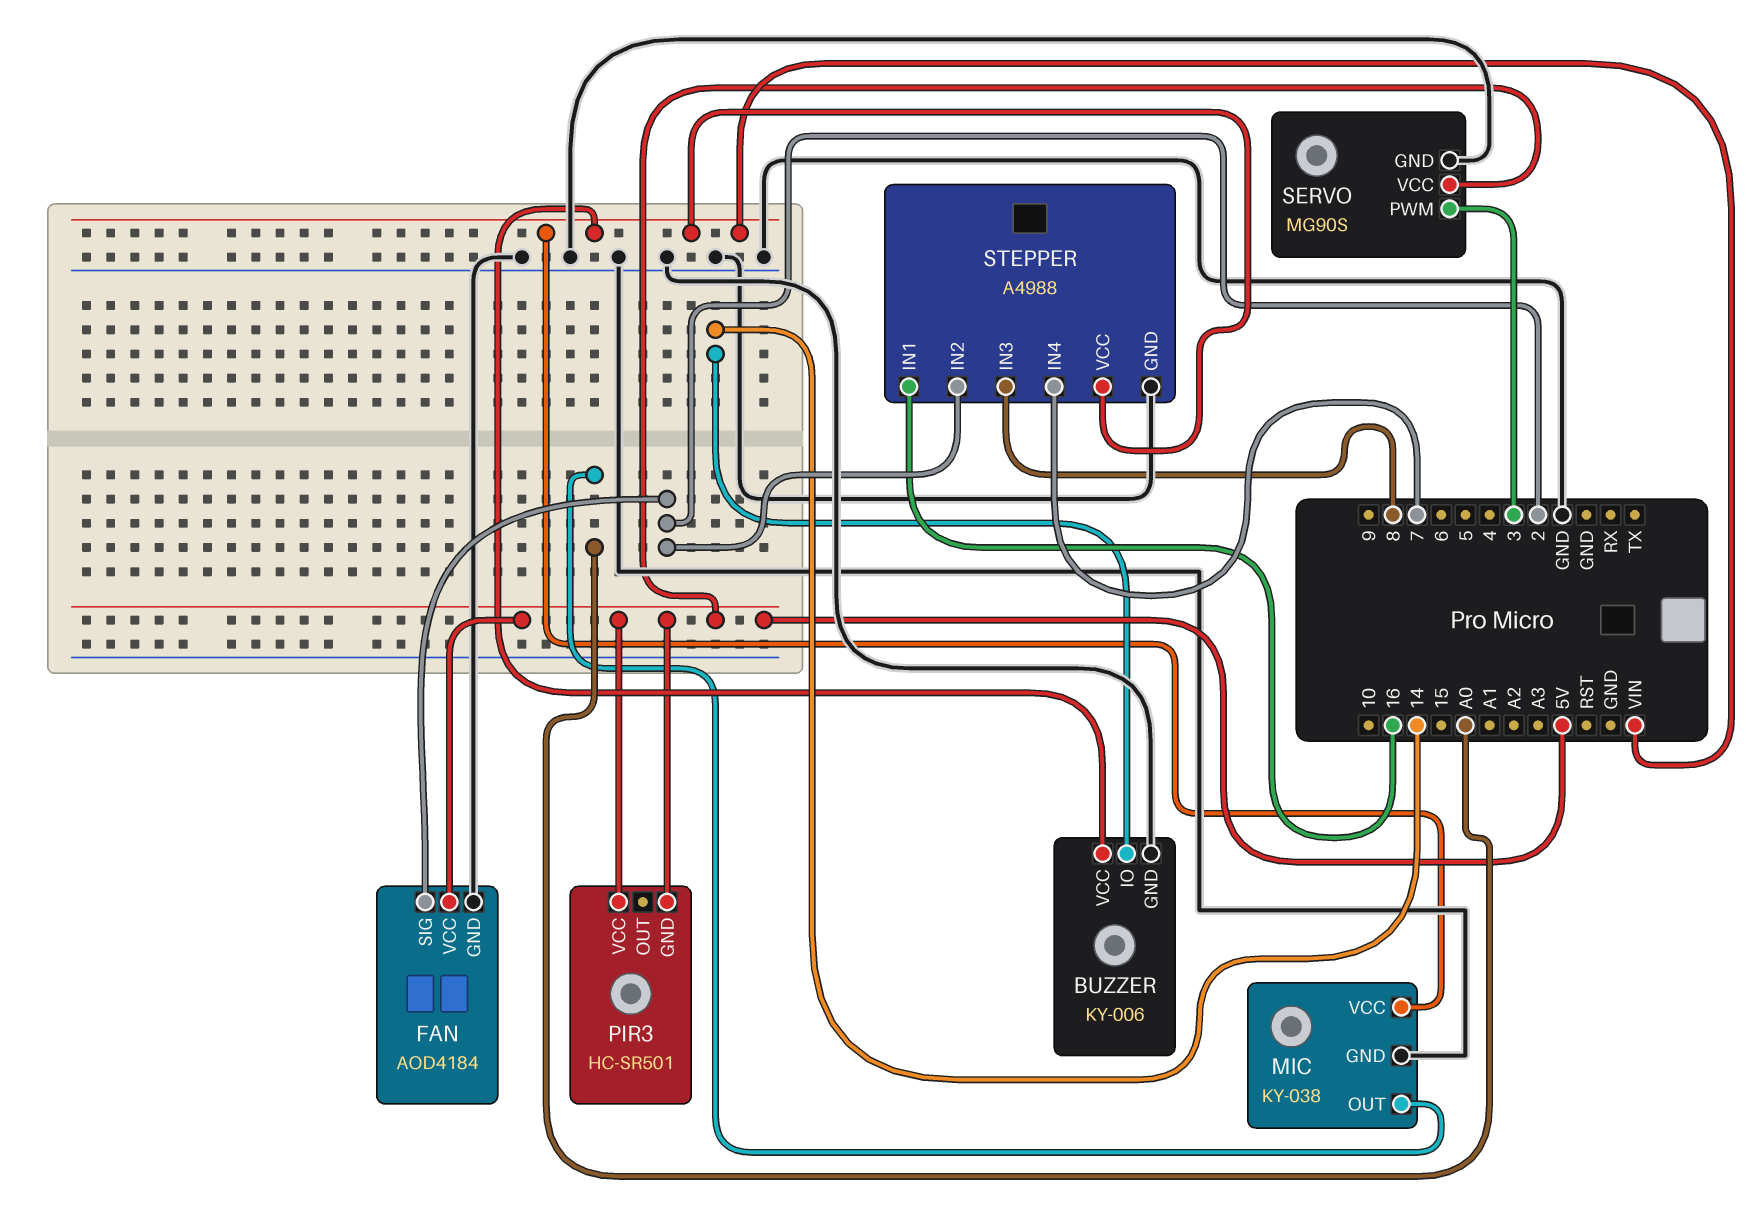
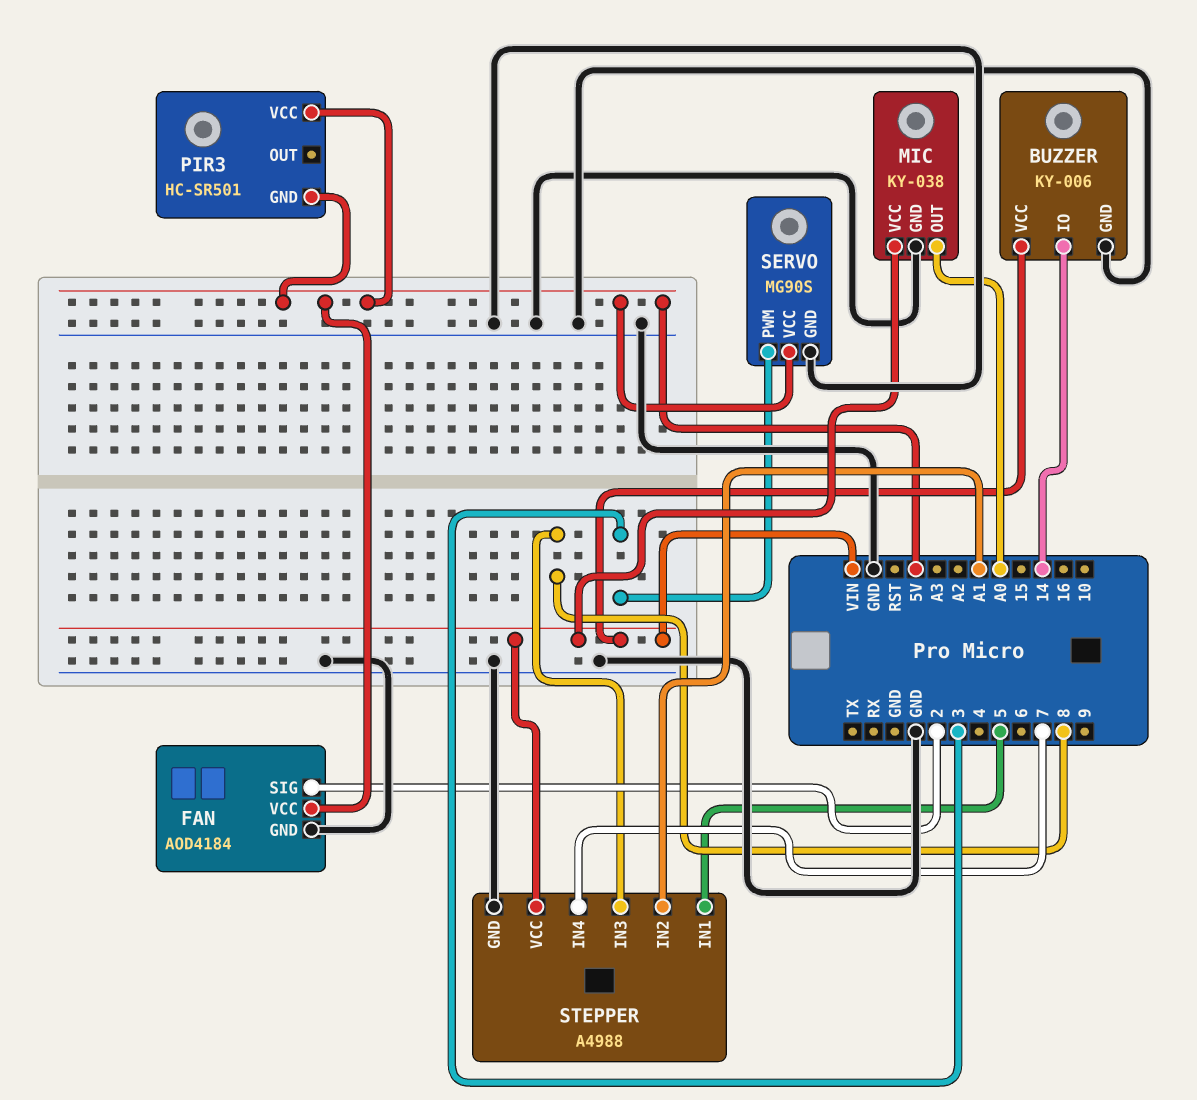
STEPPER pin IN1: 16 -> 5
STEPPER pin IN2: 2 -> A1

